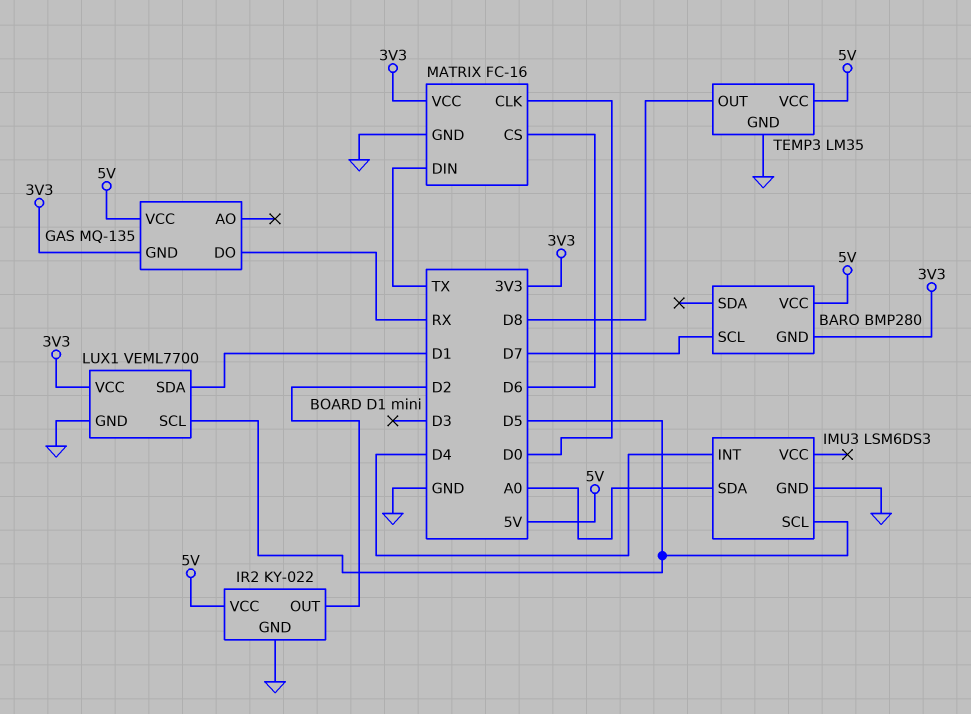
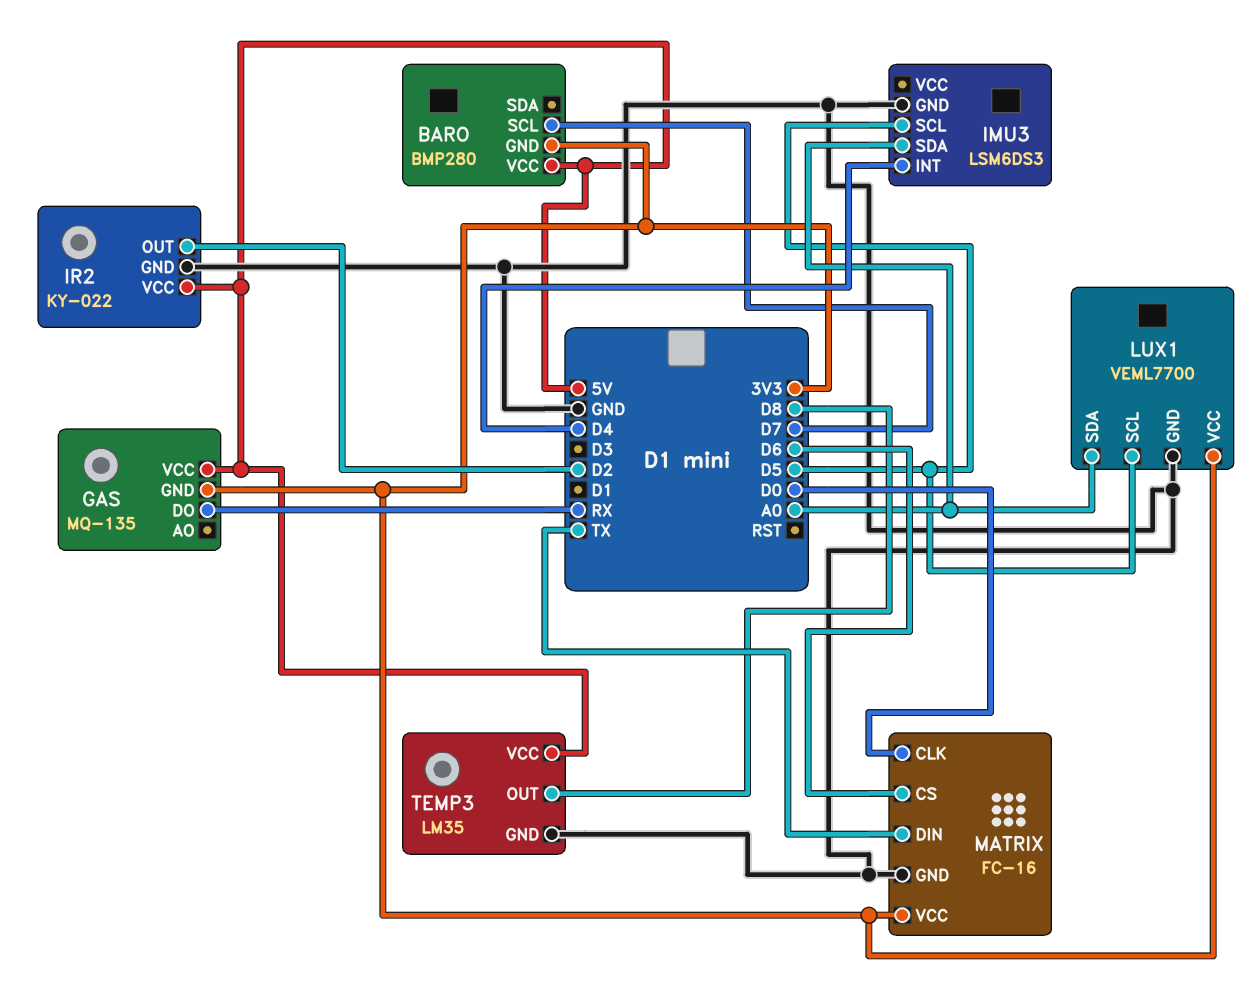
LUX1 pin SDA: D1 -> A0

